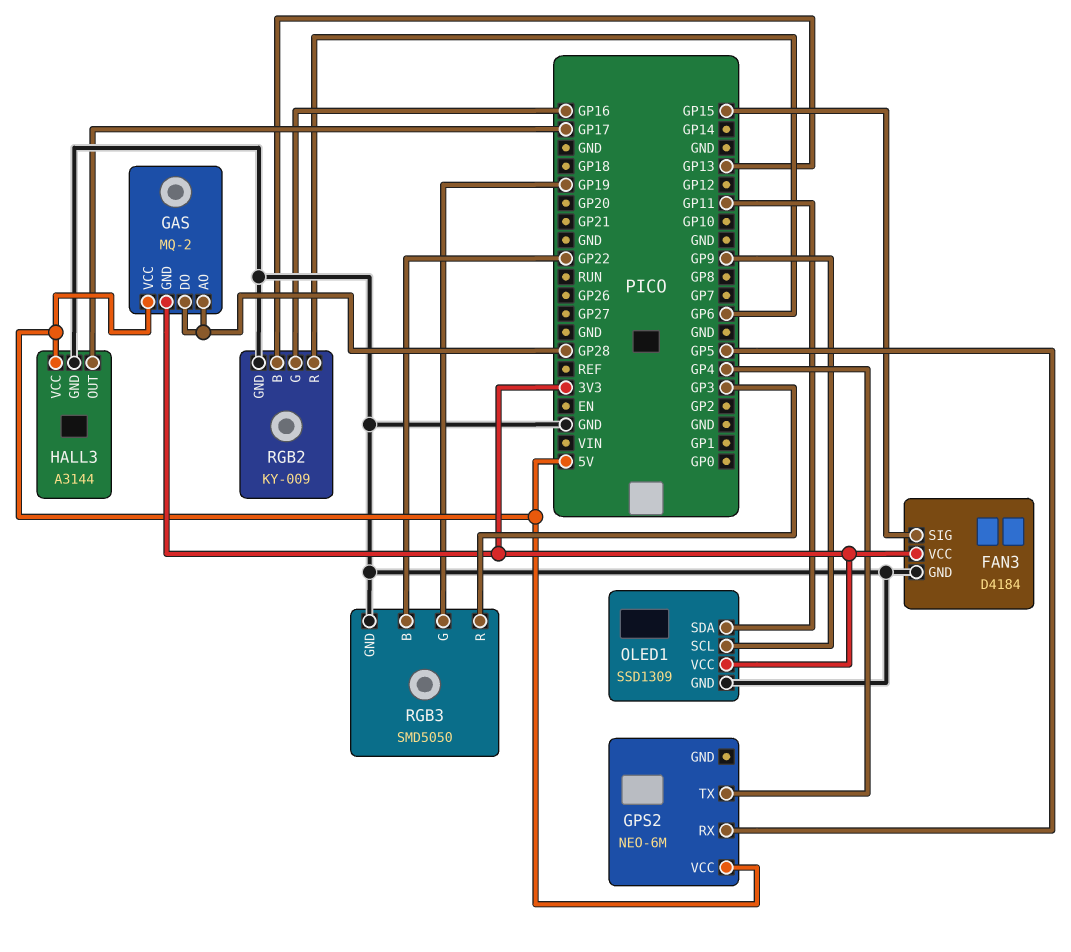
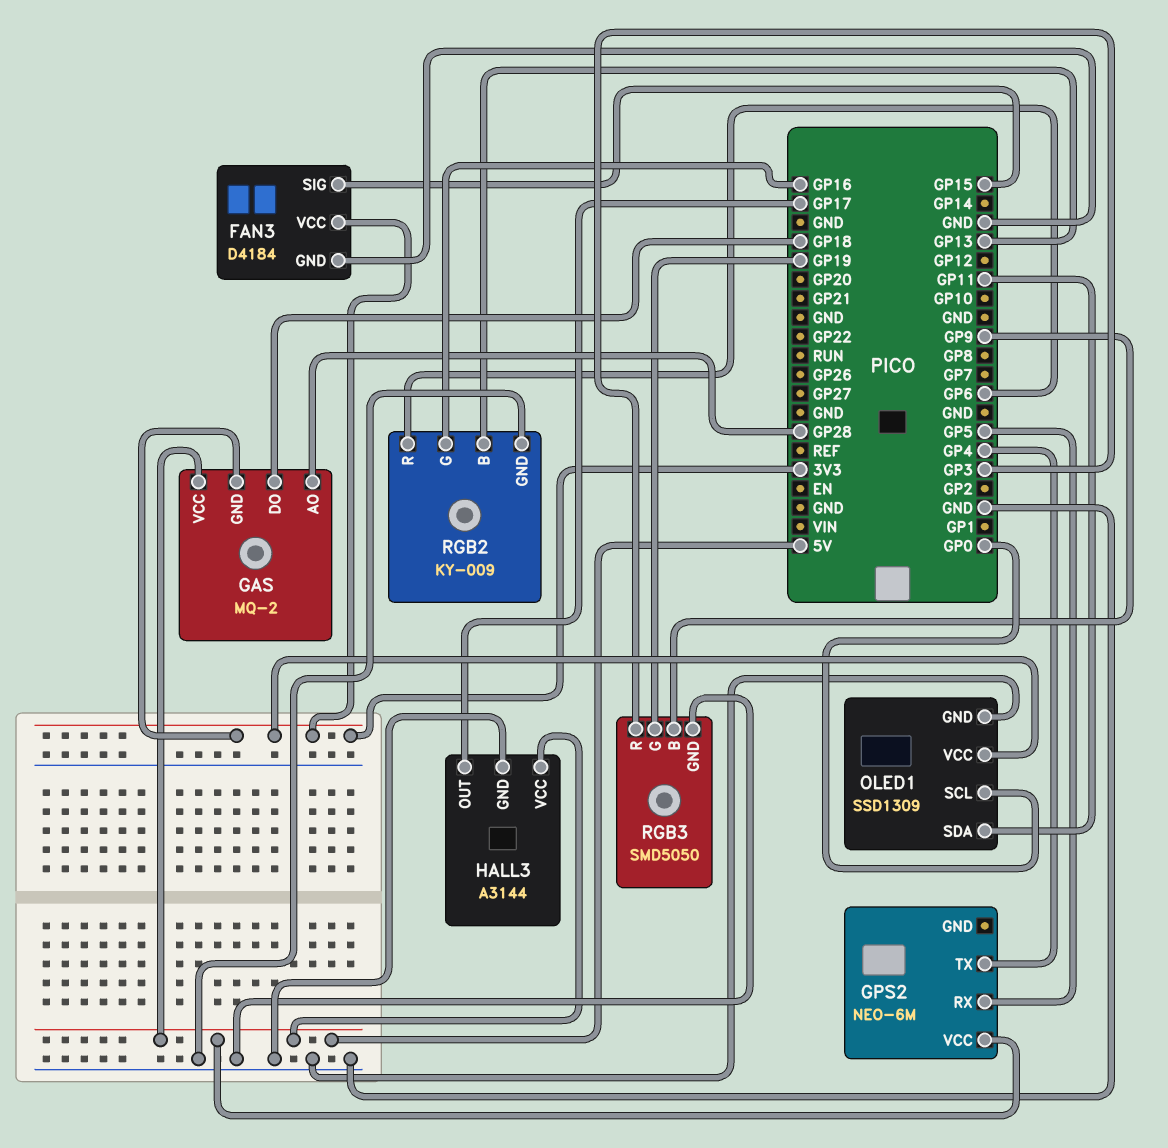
GAS pin DO: GP28 -> GP18
OLED1 pin SCL: GP9 -> GP0
RGB3 pin B: GP22 -> GP9

